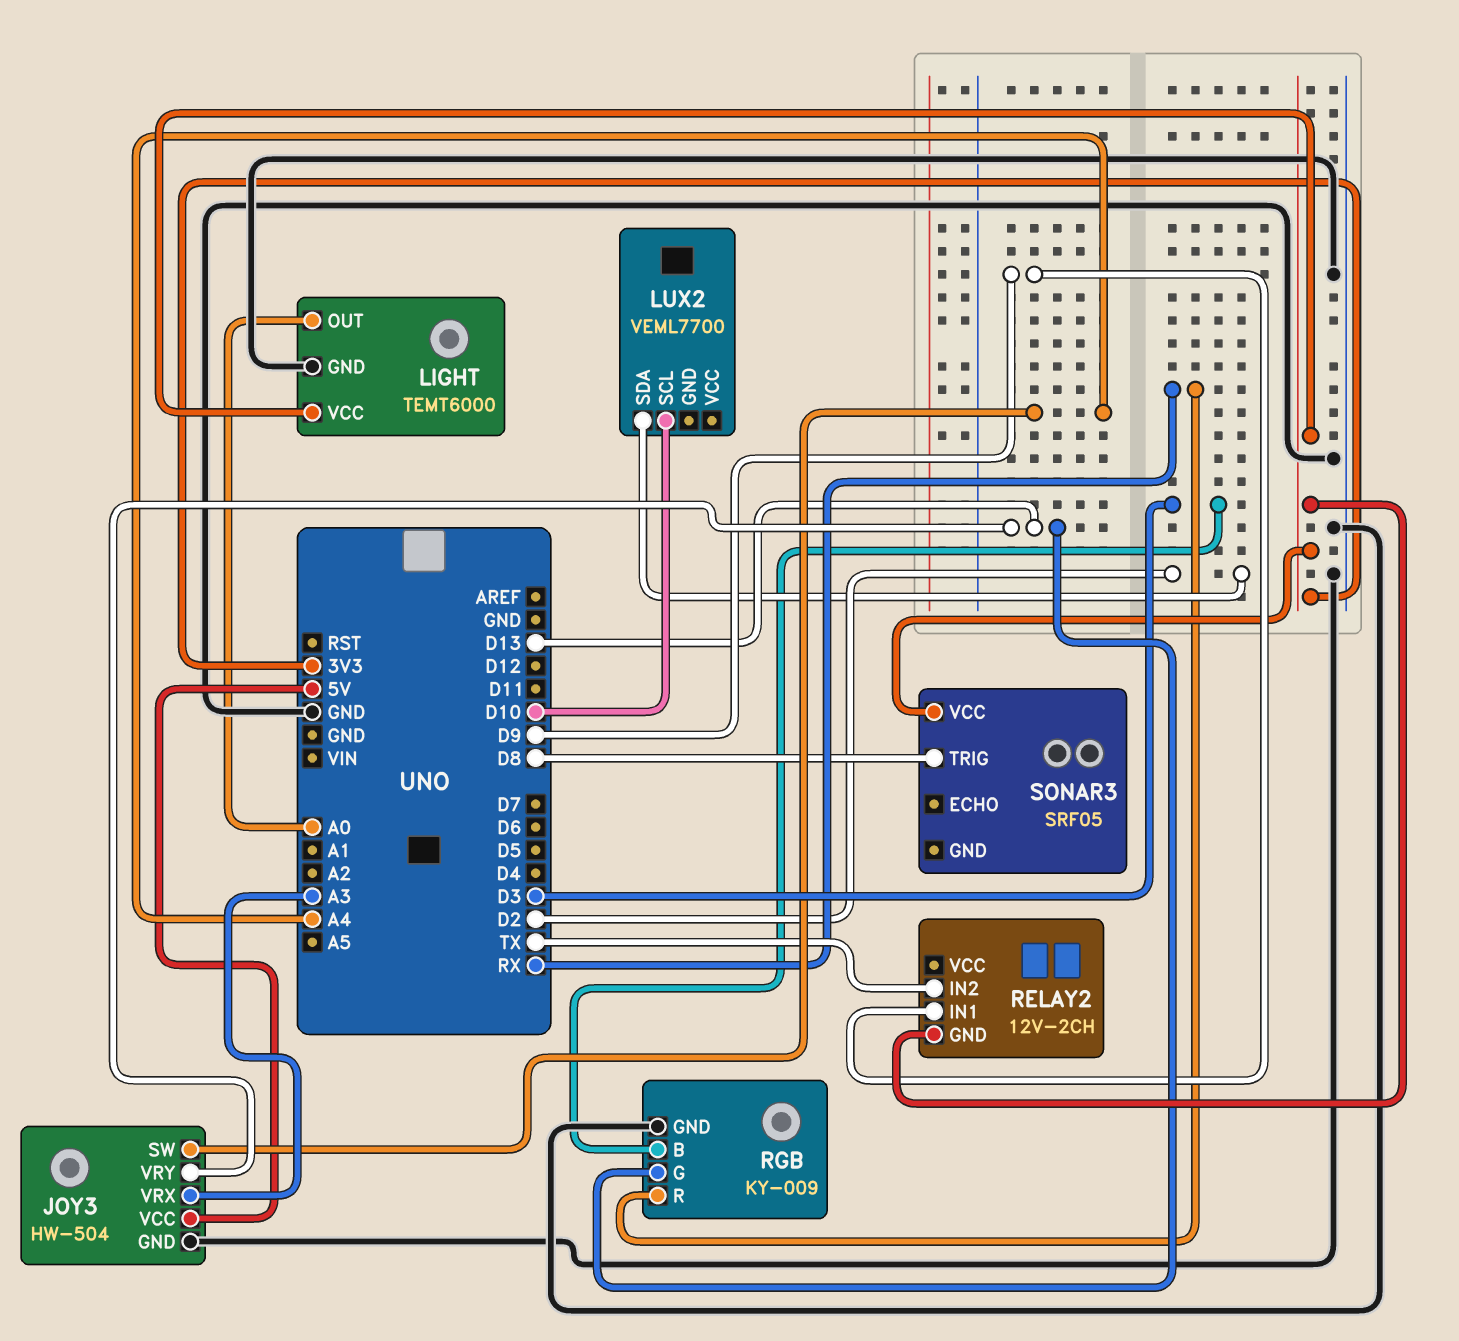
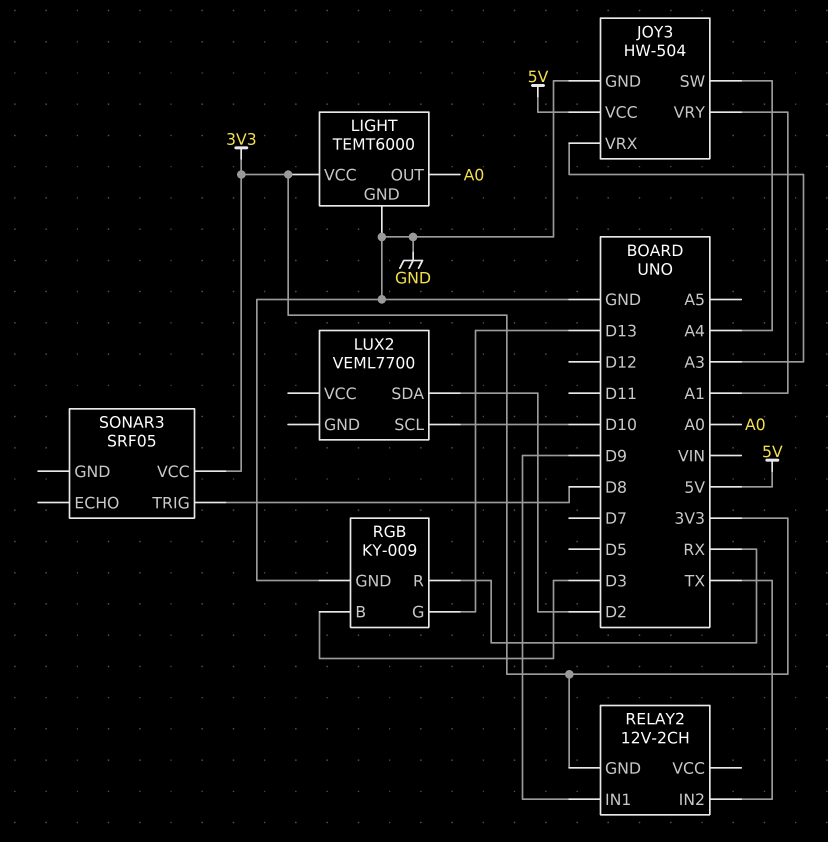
JOY3 pin VRY: D13 -> A1

